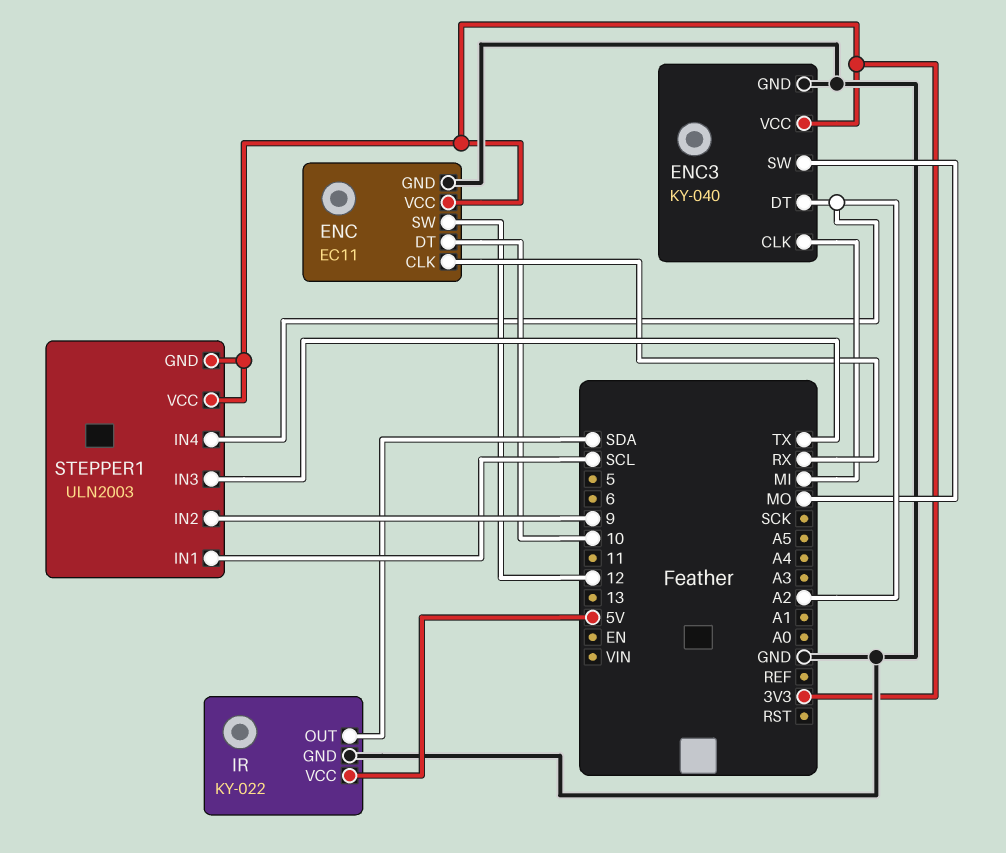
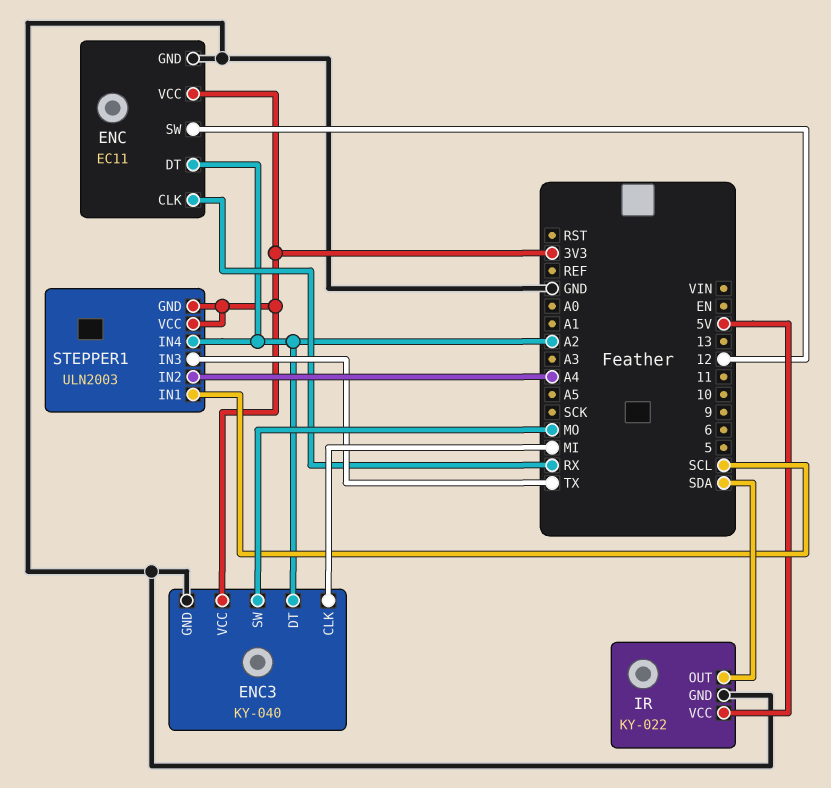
ENC pin DT: 10 -> A2
STEPPER1 pin IN2: 9 -> A4

